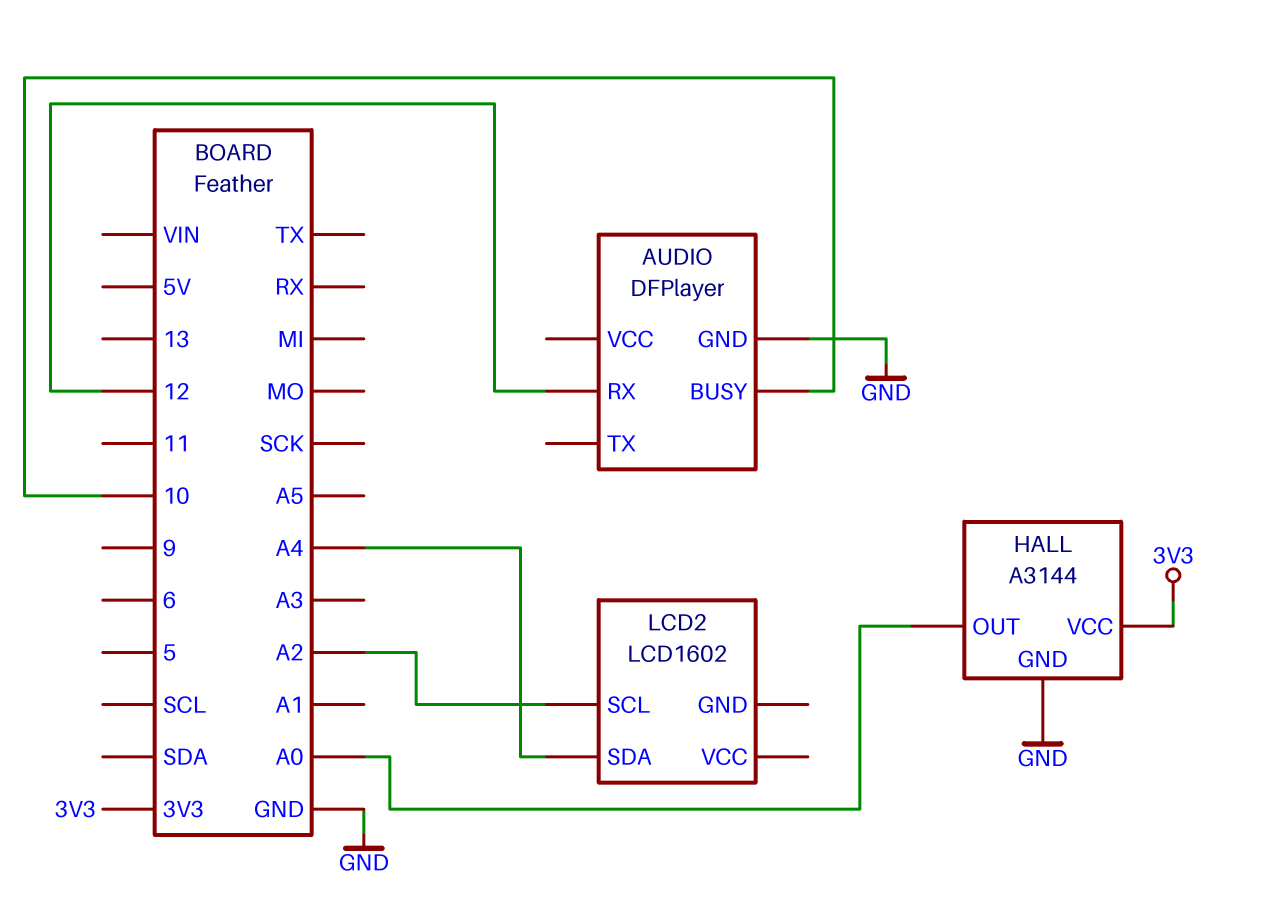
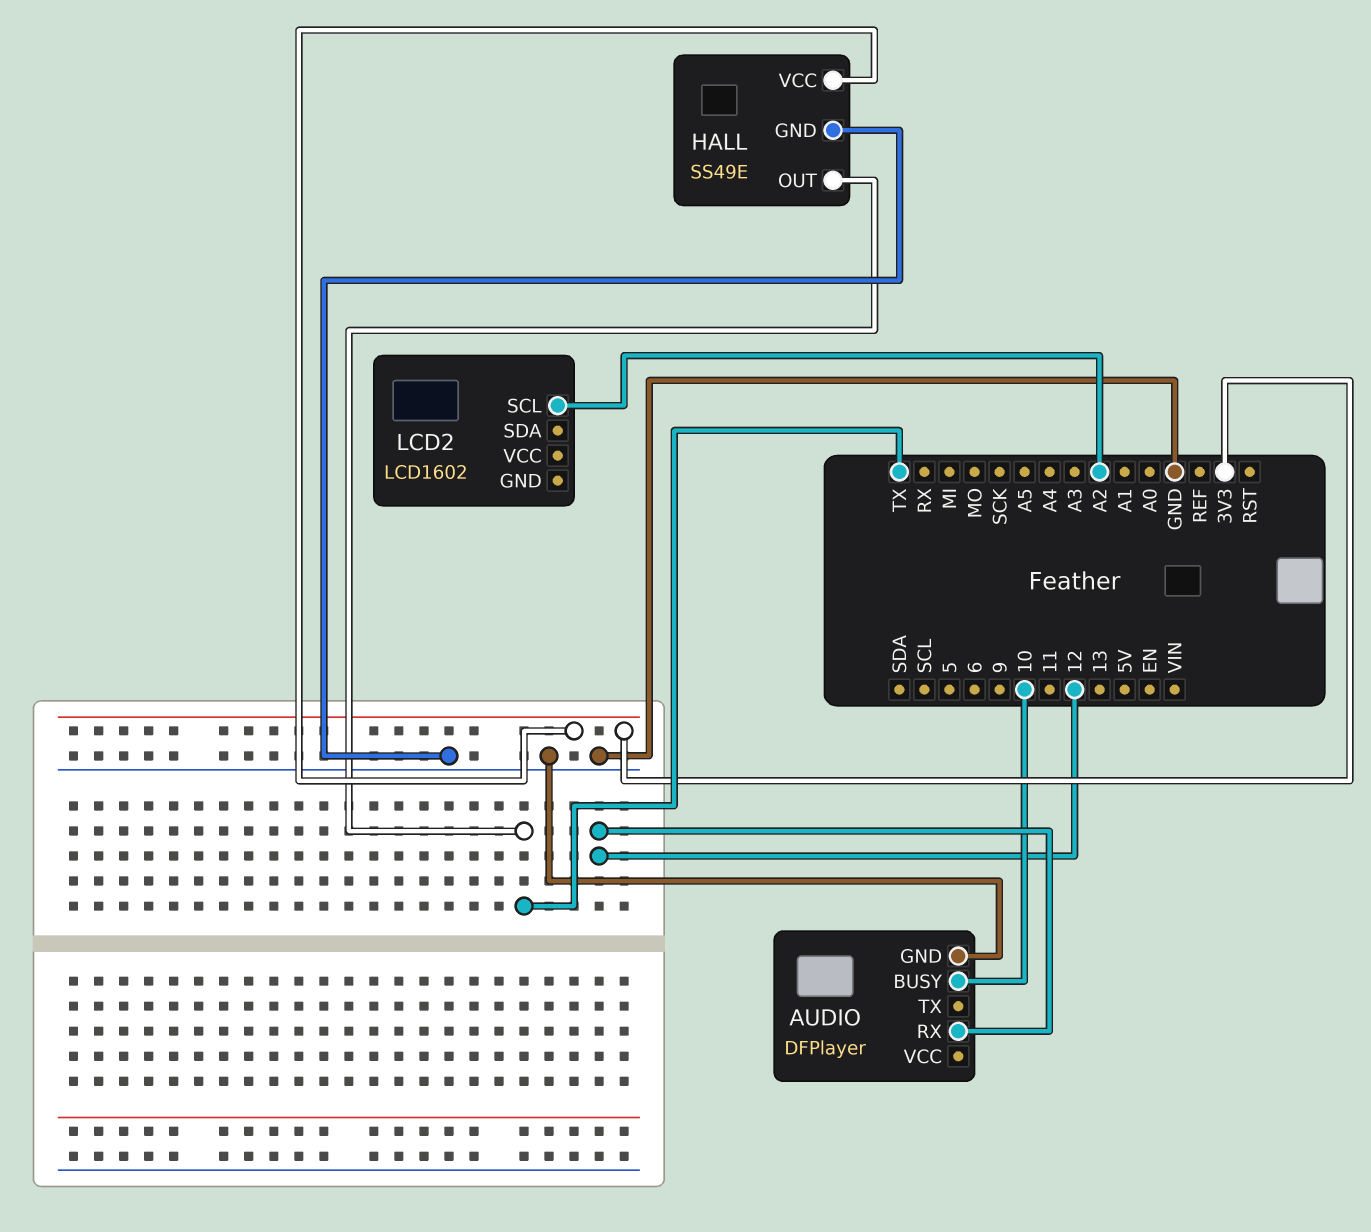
HALL: A3144 -> SS49E
HALL pin OUT: A0 -> TX
LCD2 pin SDA: A4 -> none

